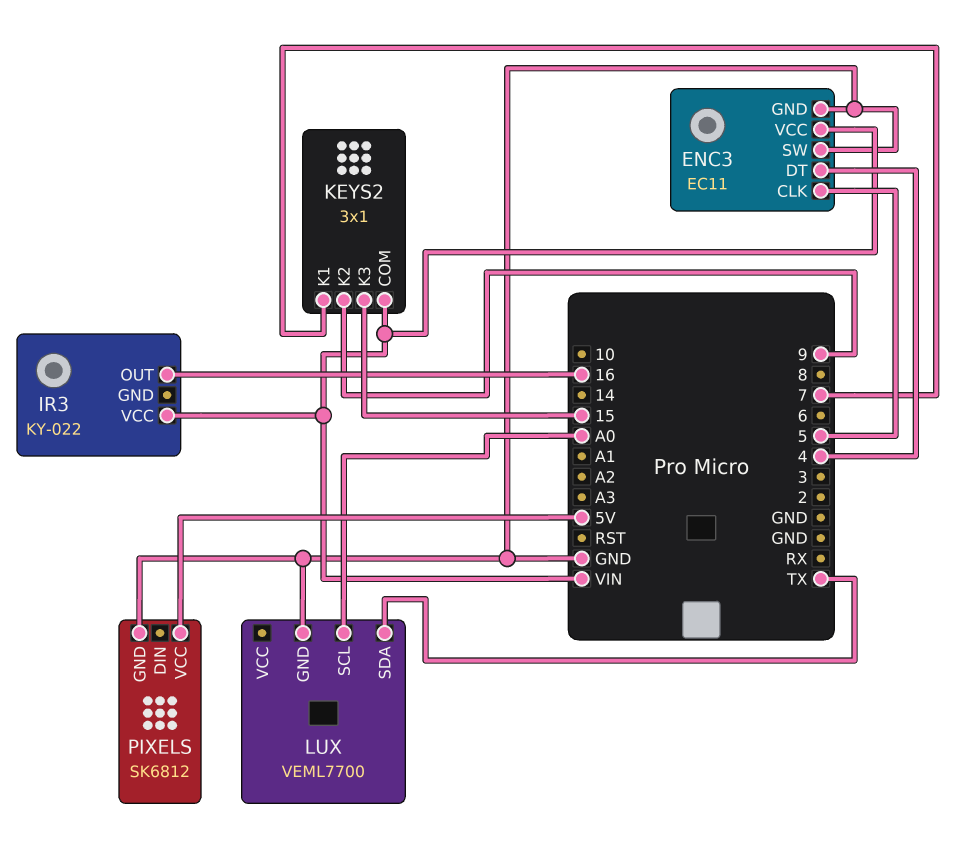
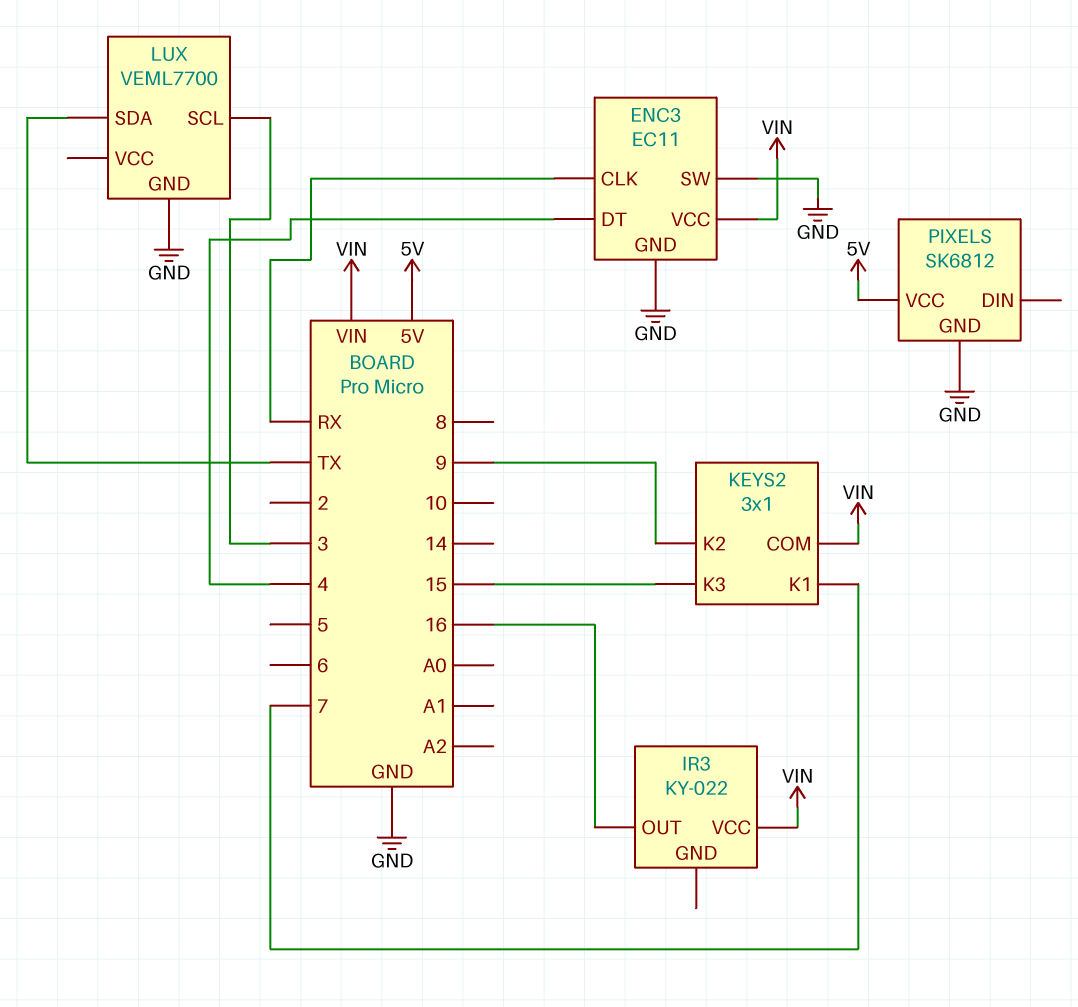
ENC3 pin CLK: 5 -> RX
LUX pin SCL: A0 -> 3

